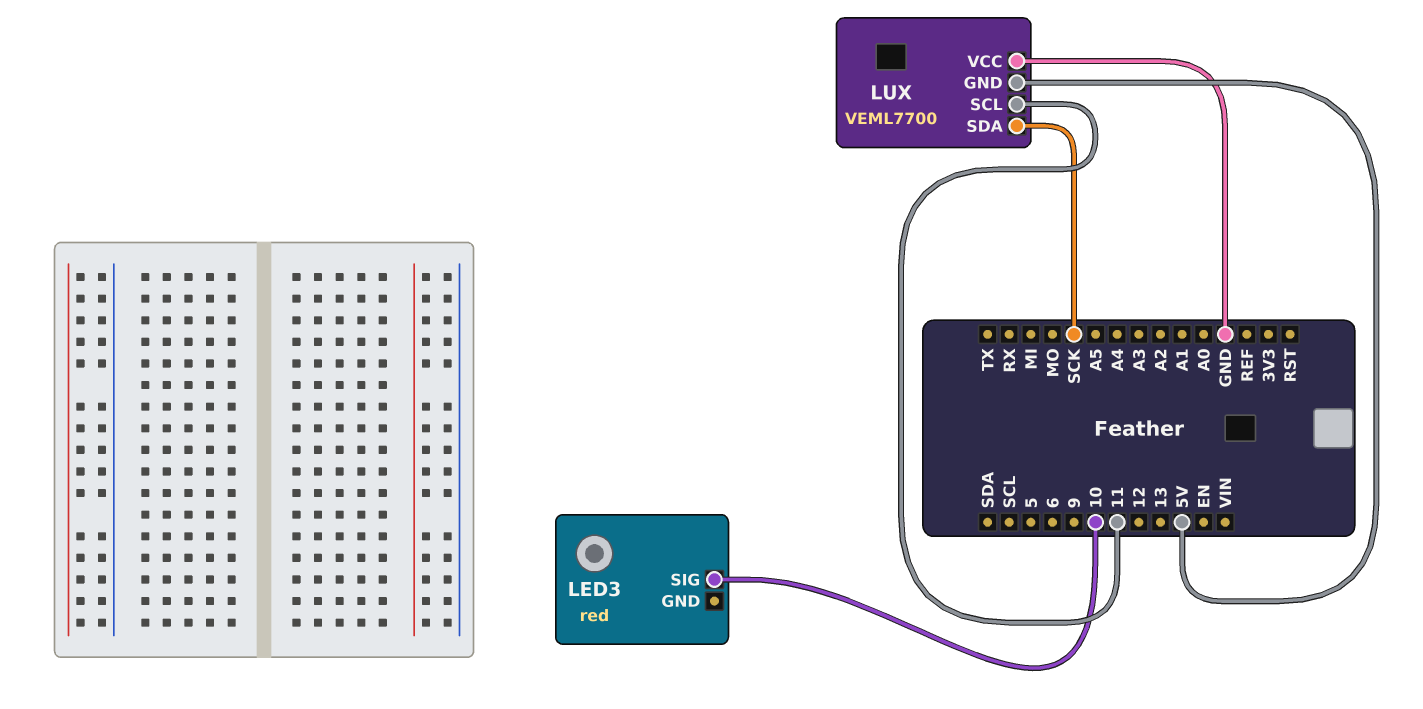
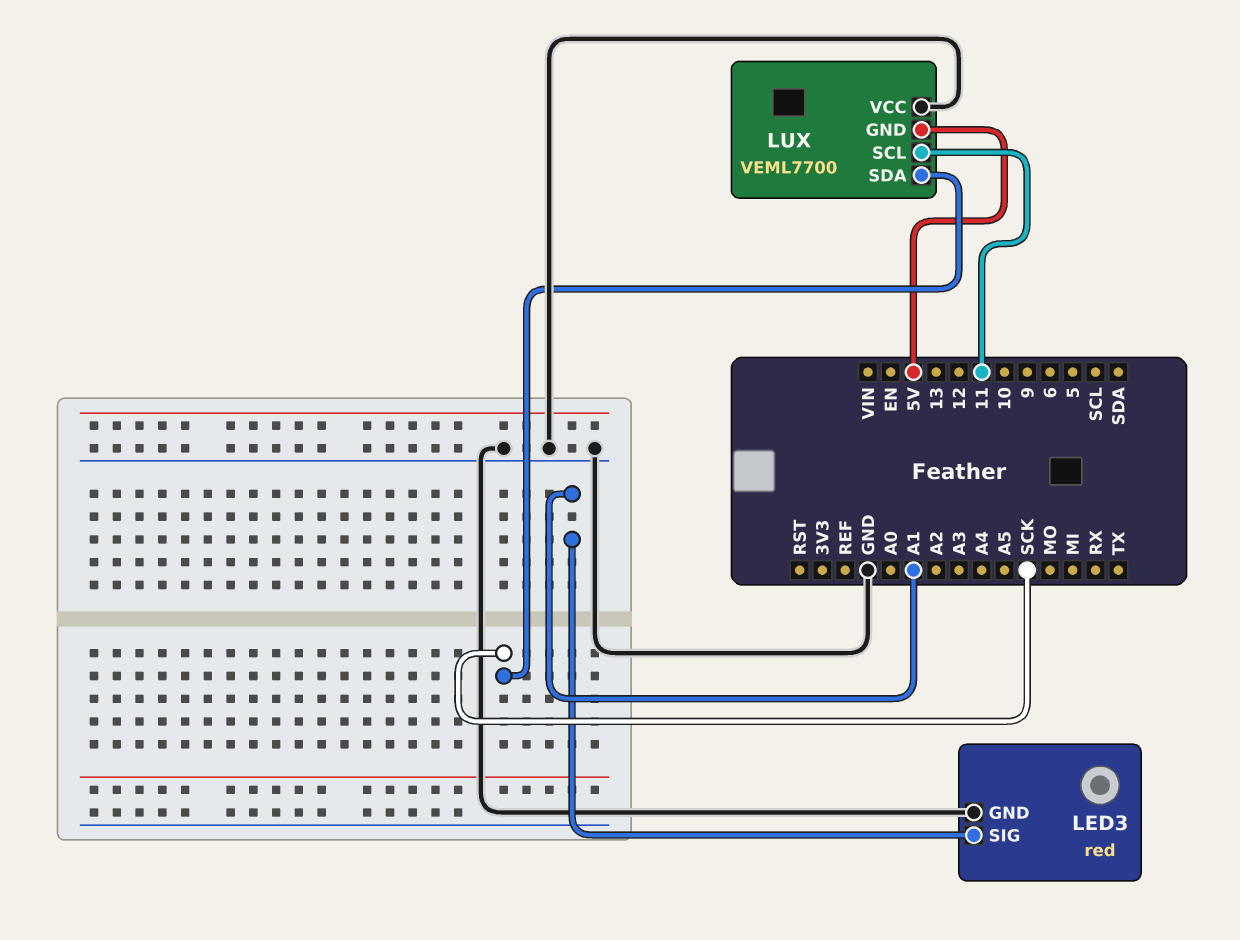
LED3 pin GND: none -> GND
LED3 pin SIG: 10 -> A1

